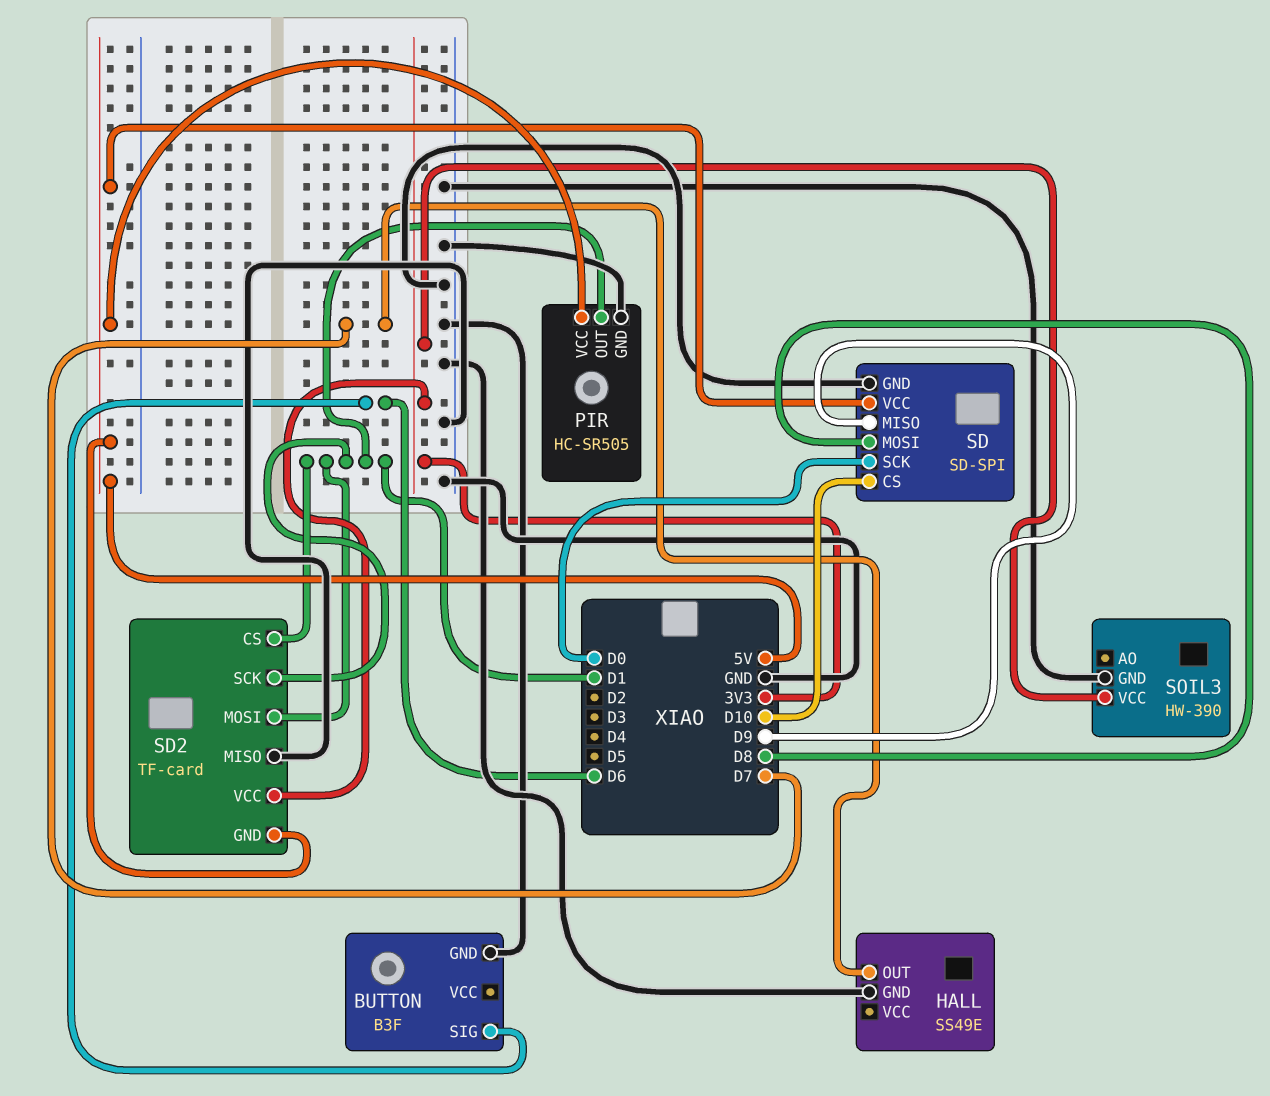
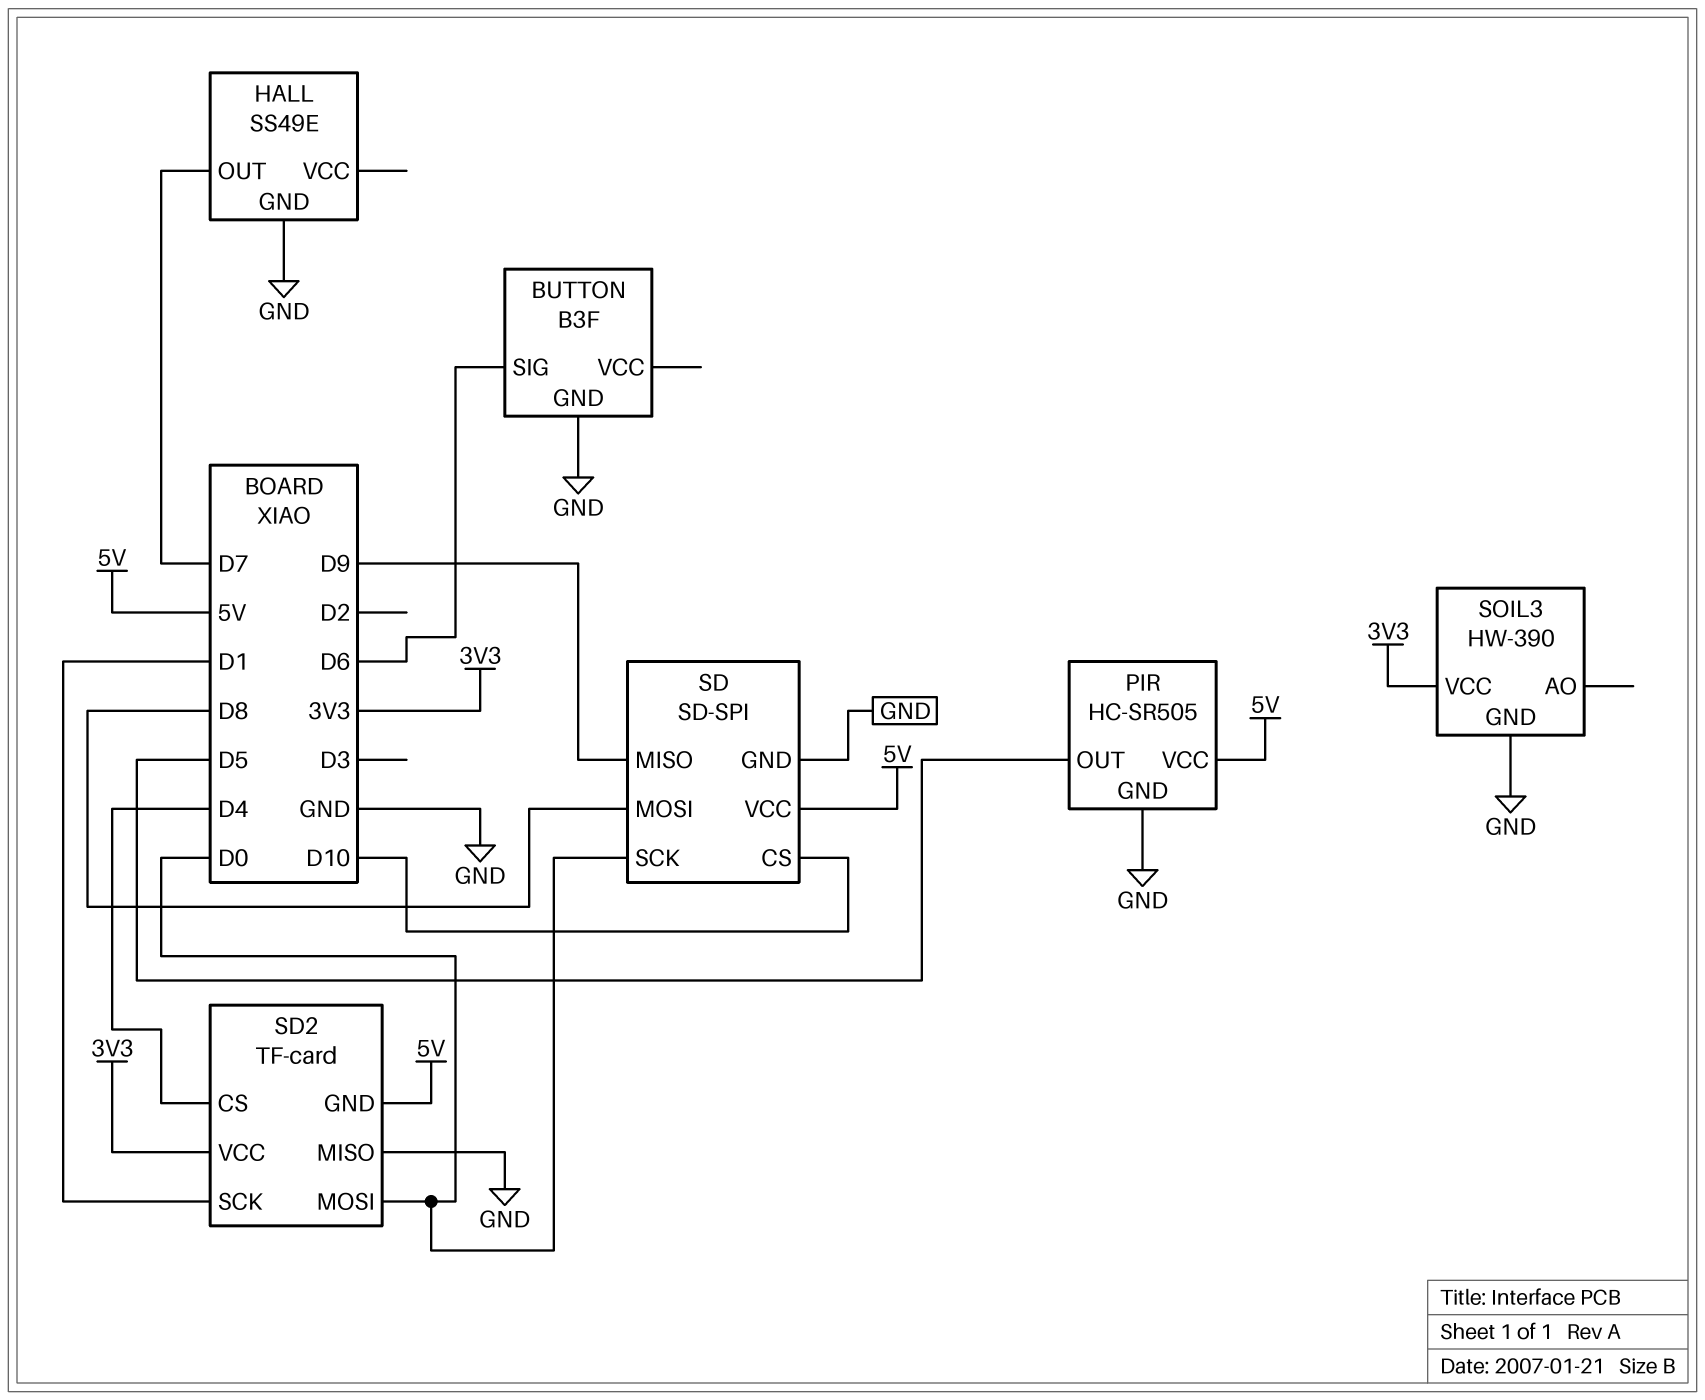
PIR pin OUT: D1 -> D5
SD2 pin CS: D1 -> D4
SD2 pin MOSI: D1 -> D0

